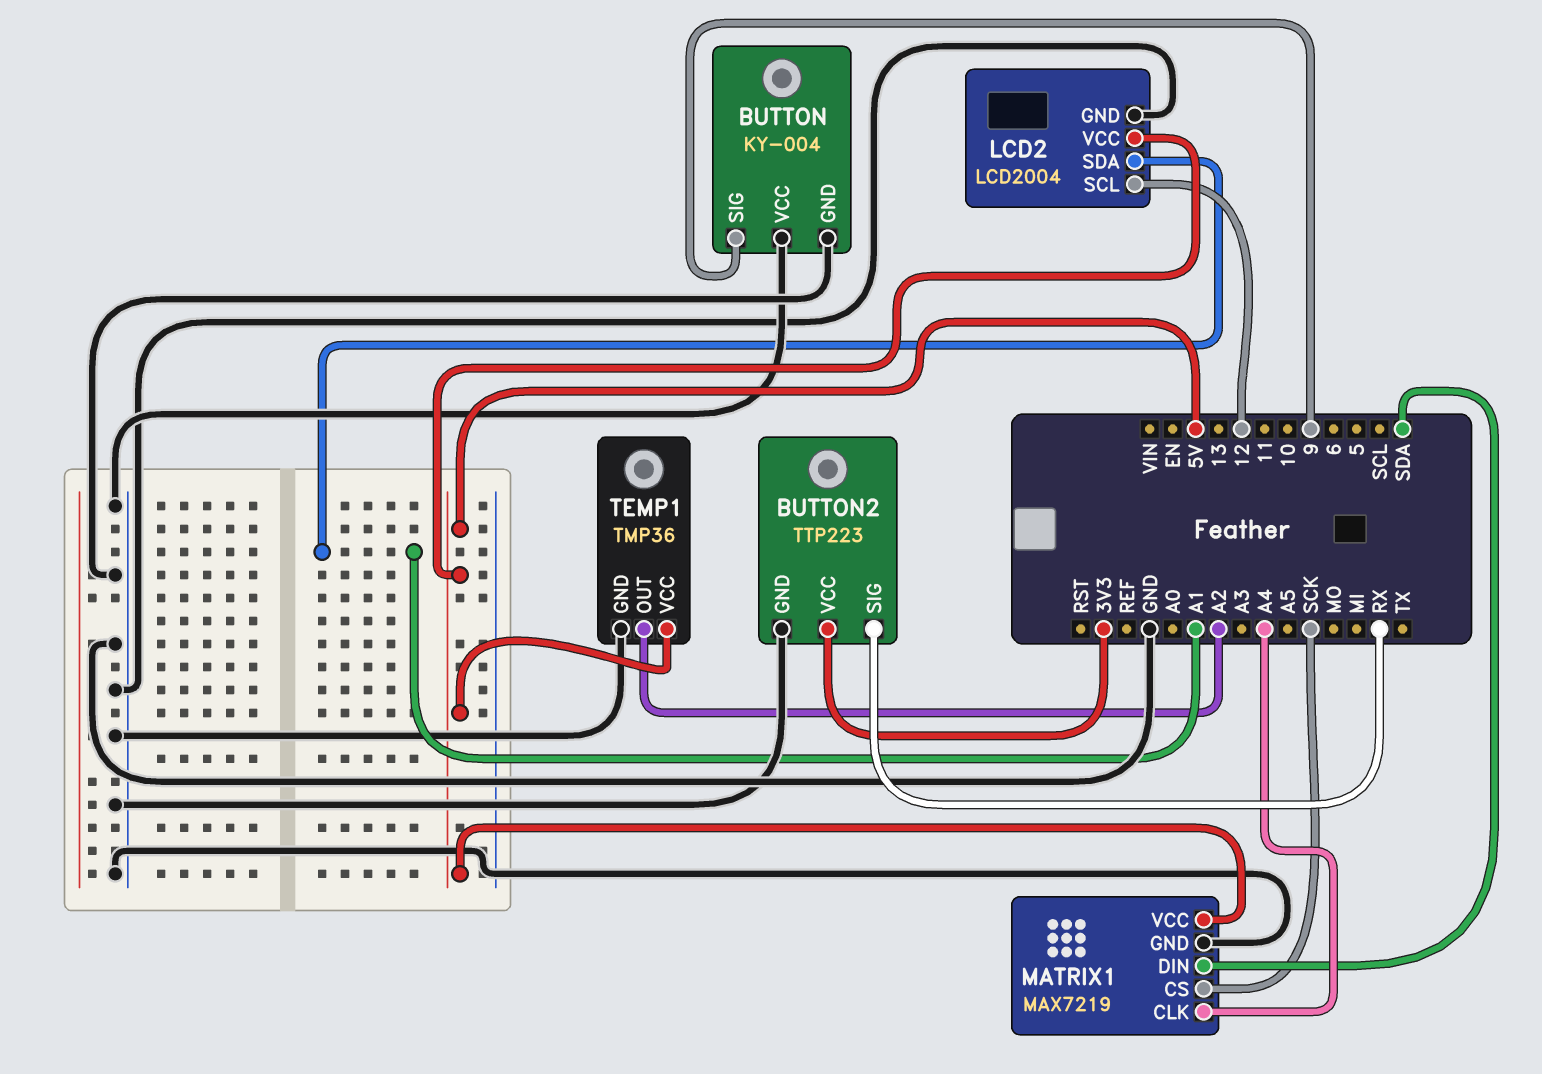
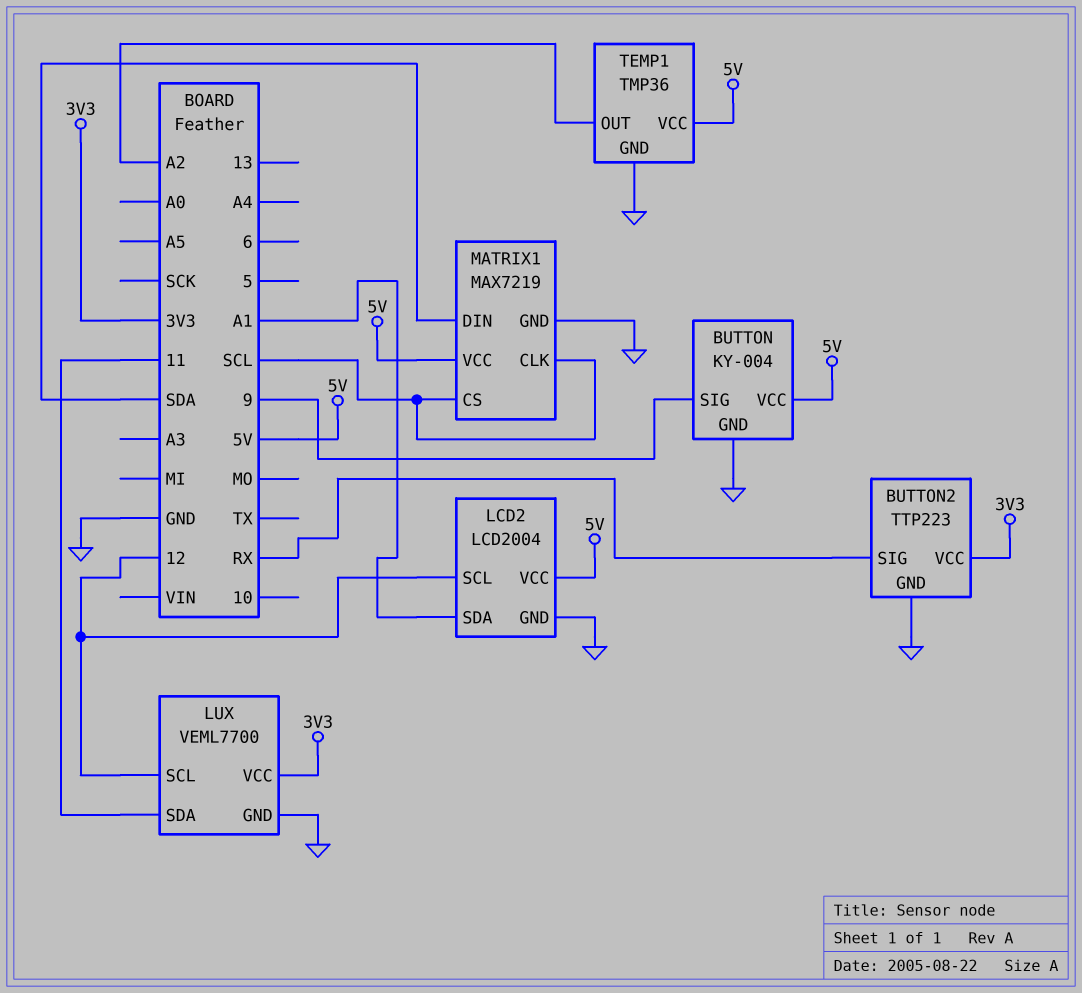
BUTTON pin VCC: GND -> 5V
LUX: none -> VEML7700
LUX pin GND: none -> GND
LUX pin SCL: none -> 12
LUX pin SDA: none -> 11
LUX pin VCC: none -> 3V3
MATRIX1 pin CLK: A4 -> SCL
MATRIX1 pin CS: SCK -> SCL

